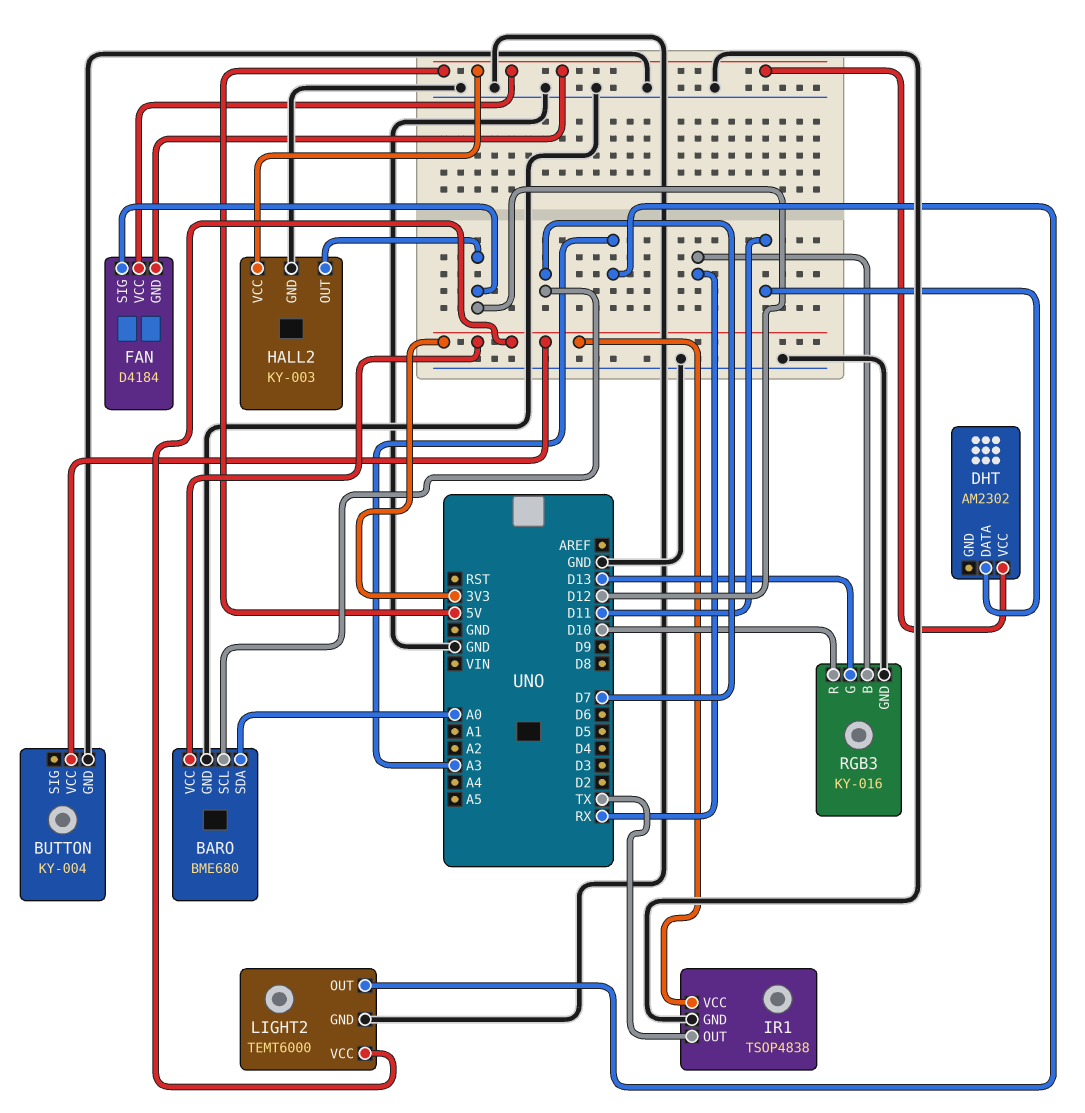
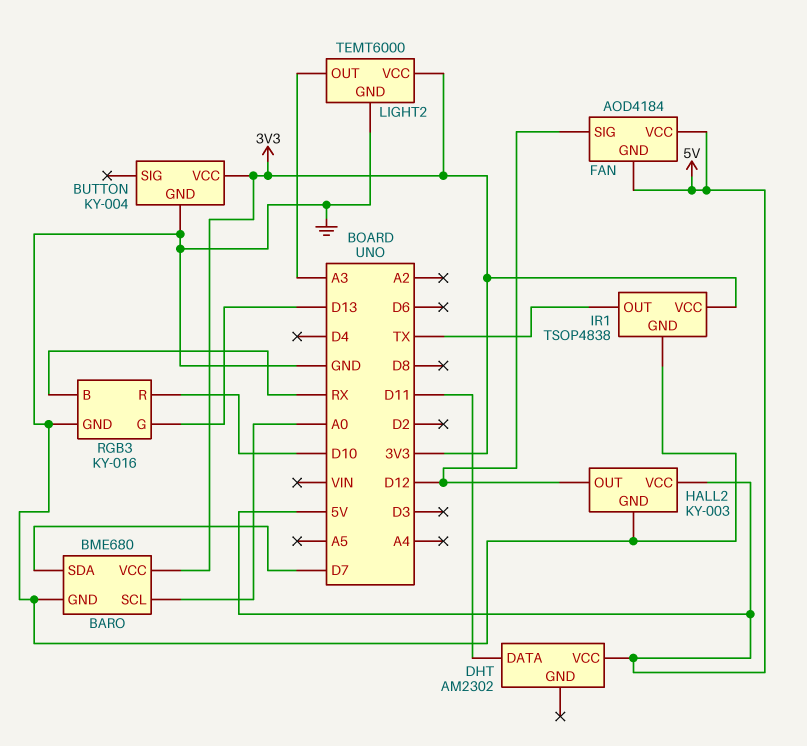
BARO pin SCL: D7 -> A0
BARO pin SDA: A0 -> D7
FAN: D4184 -> AOD4184

